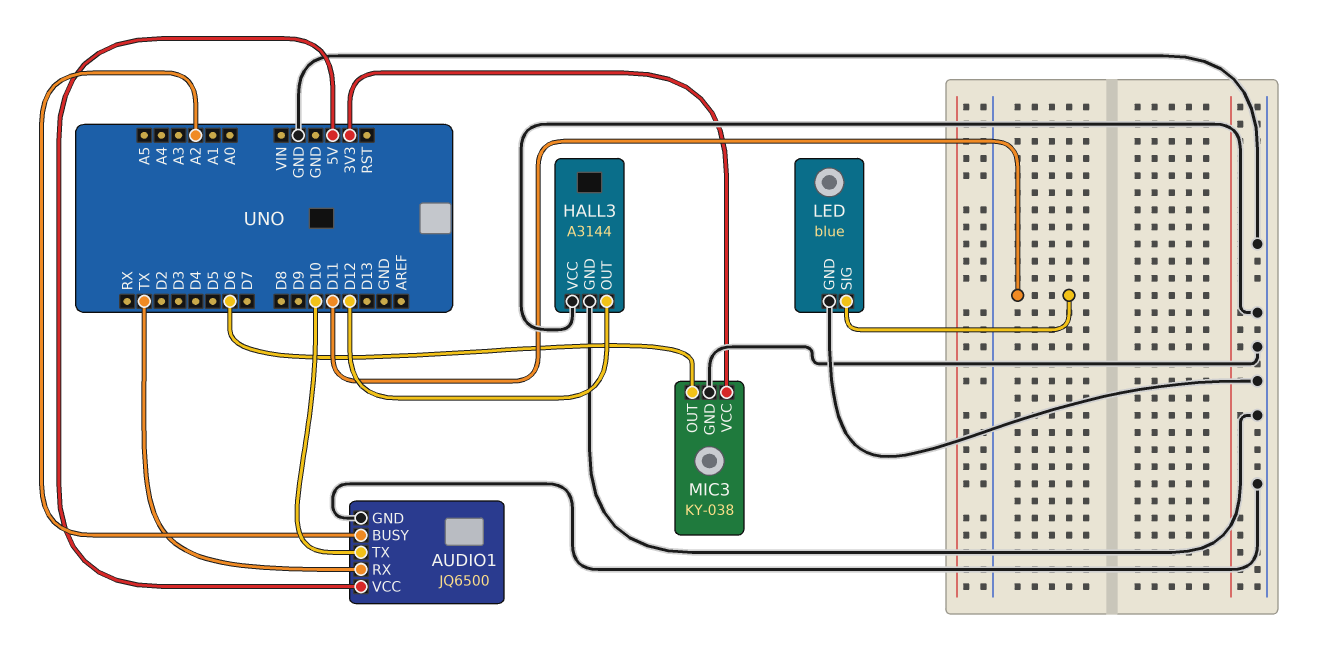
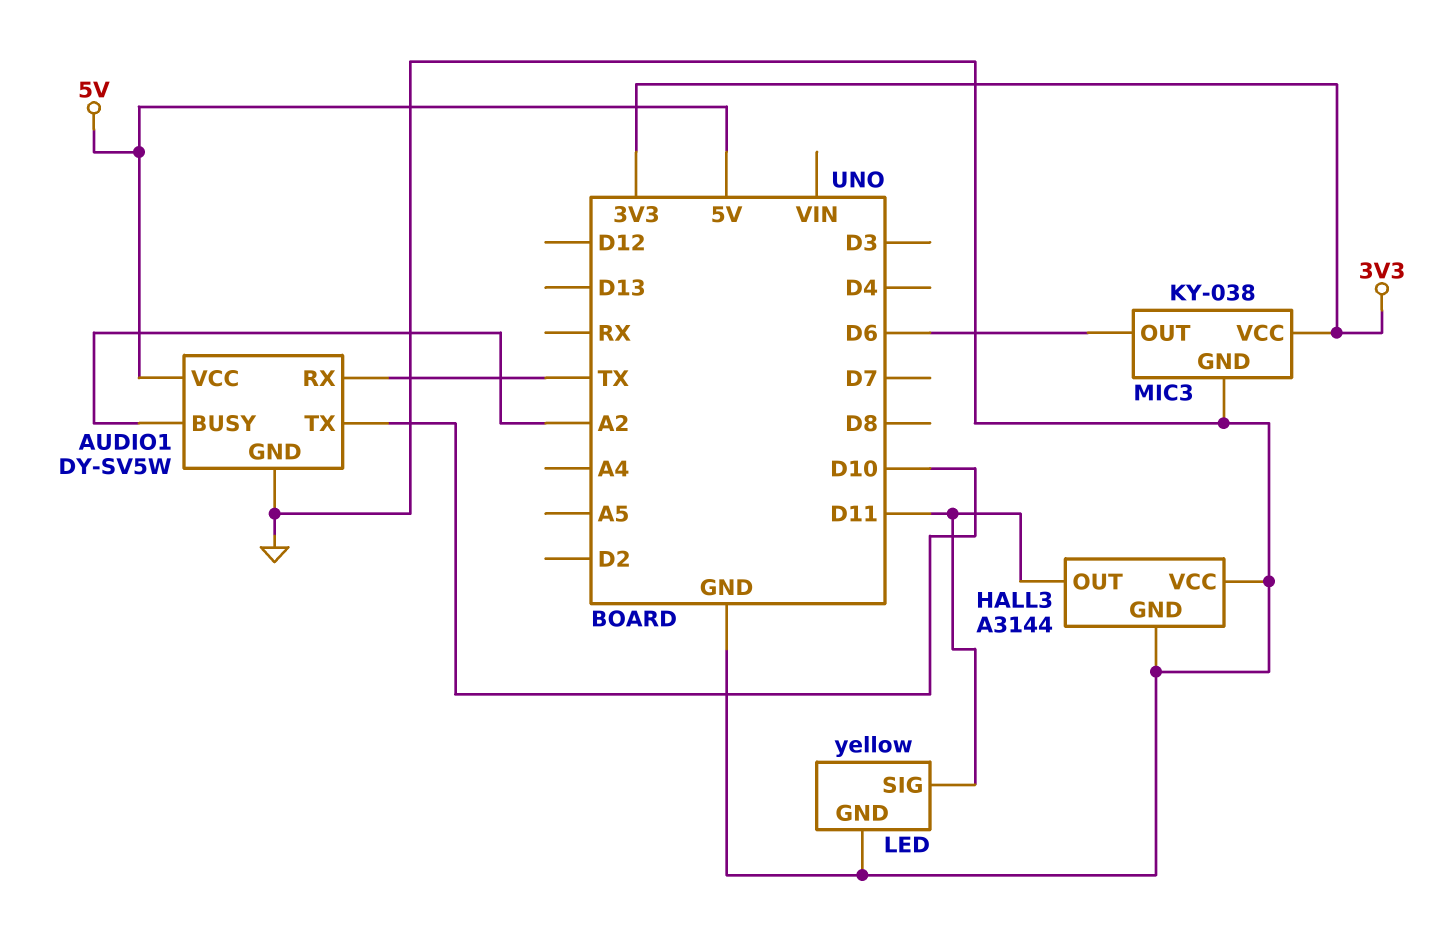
AUDIO1: JQ6500 -> DY-SV5W
HALL3 pin OUT: D12 -> D11
LED: blue -> yellow

